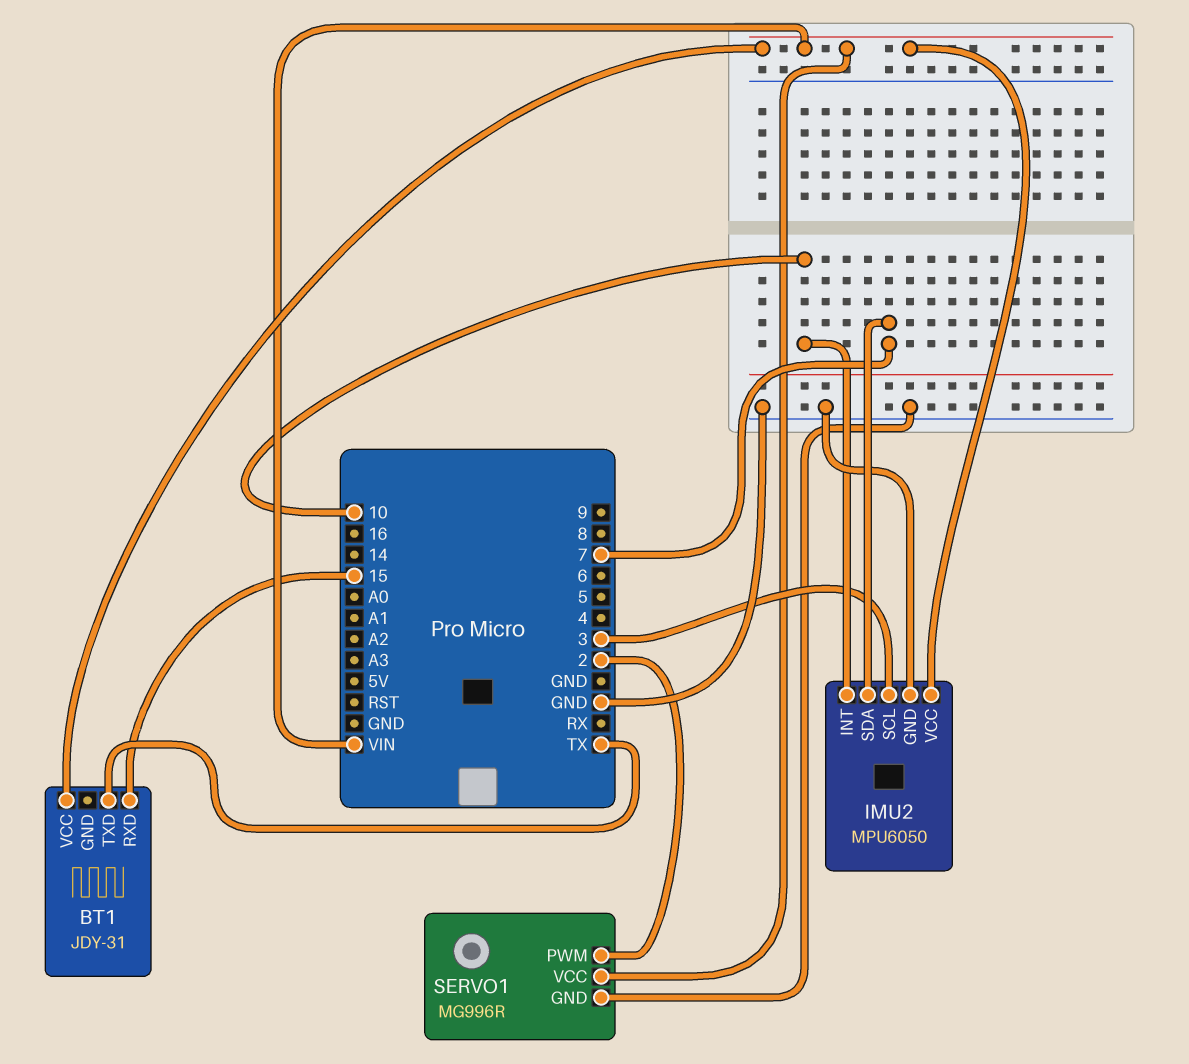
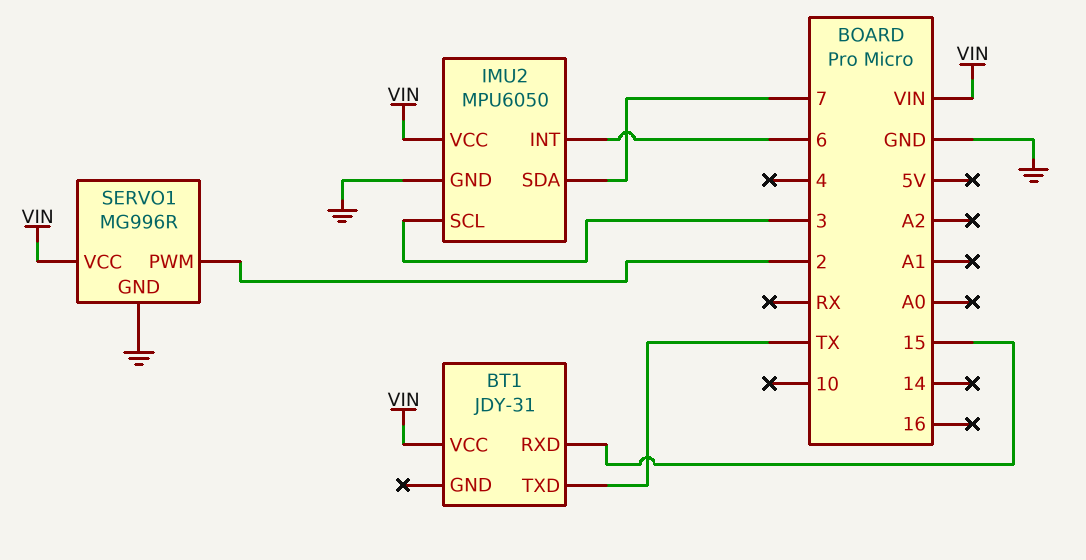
IMU2 pin INT: 10 -> 6

